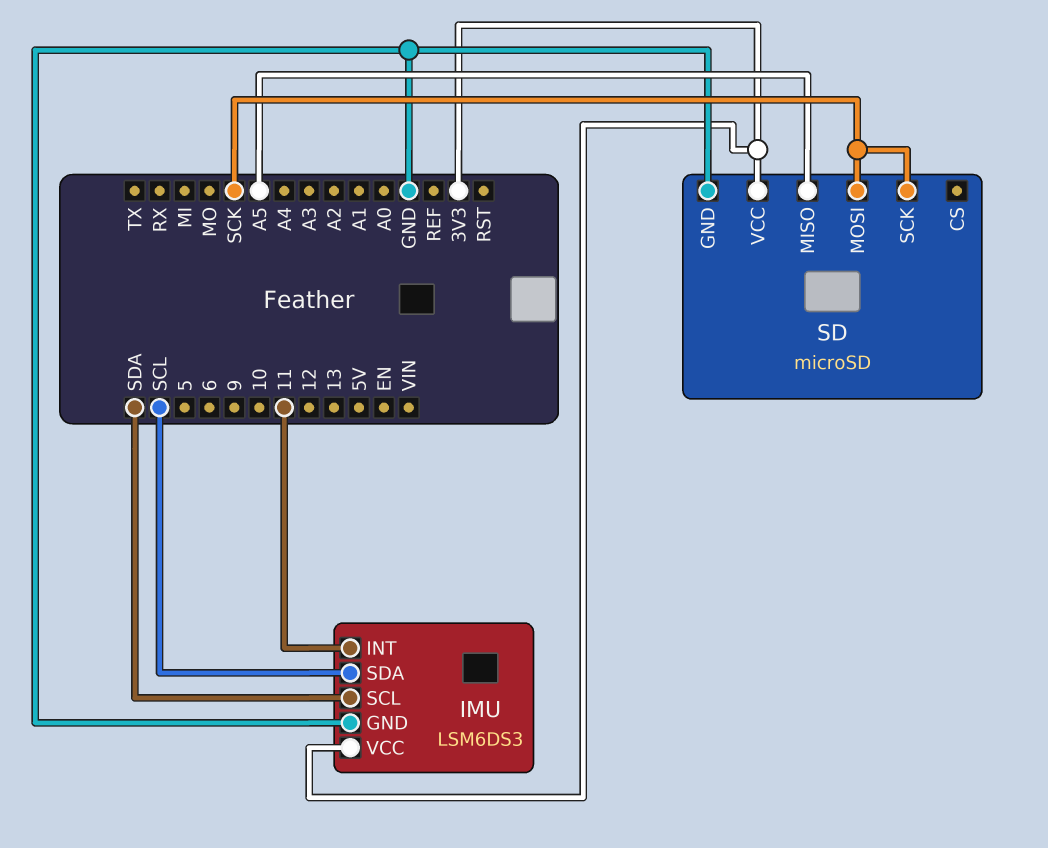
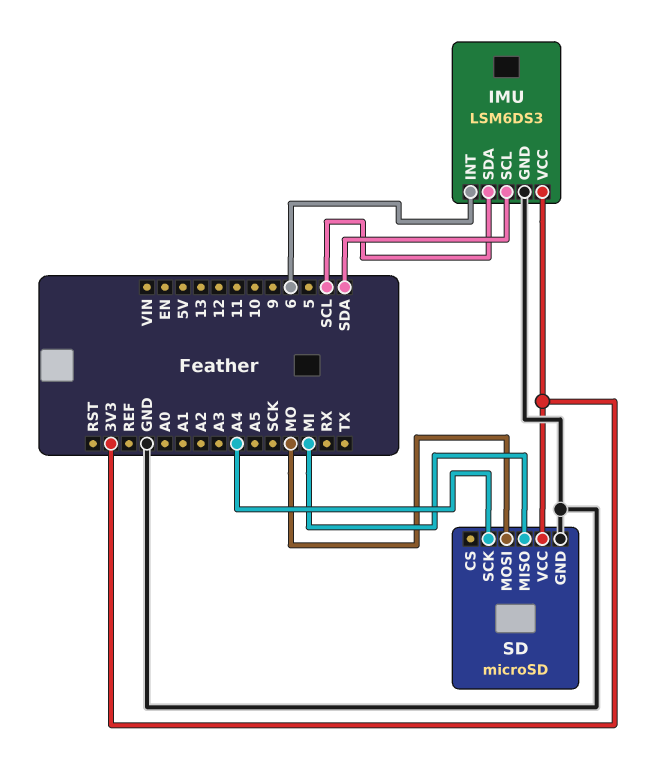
IMU pin INT: 11 -> 6
SD pin MISO: A5 -> MI
SD pin MOSI: SCK -> MO
SD pin SCK: SCK -> A4

